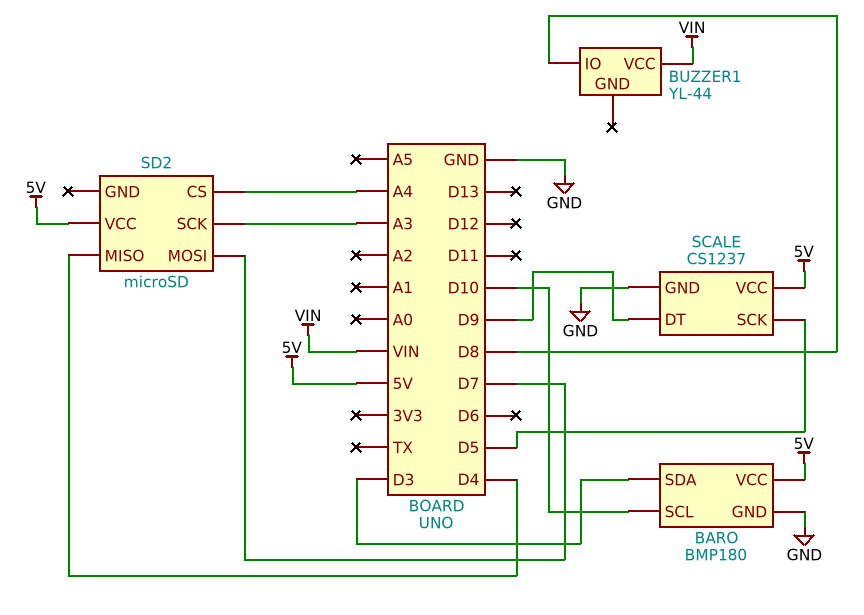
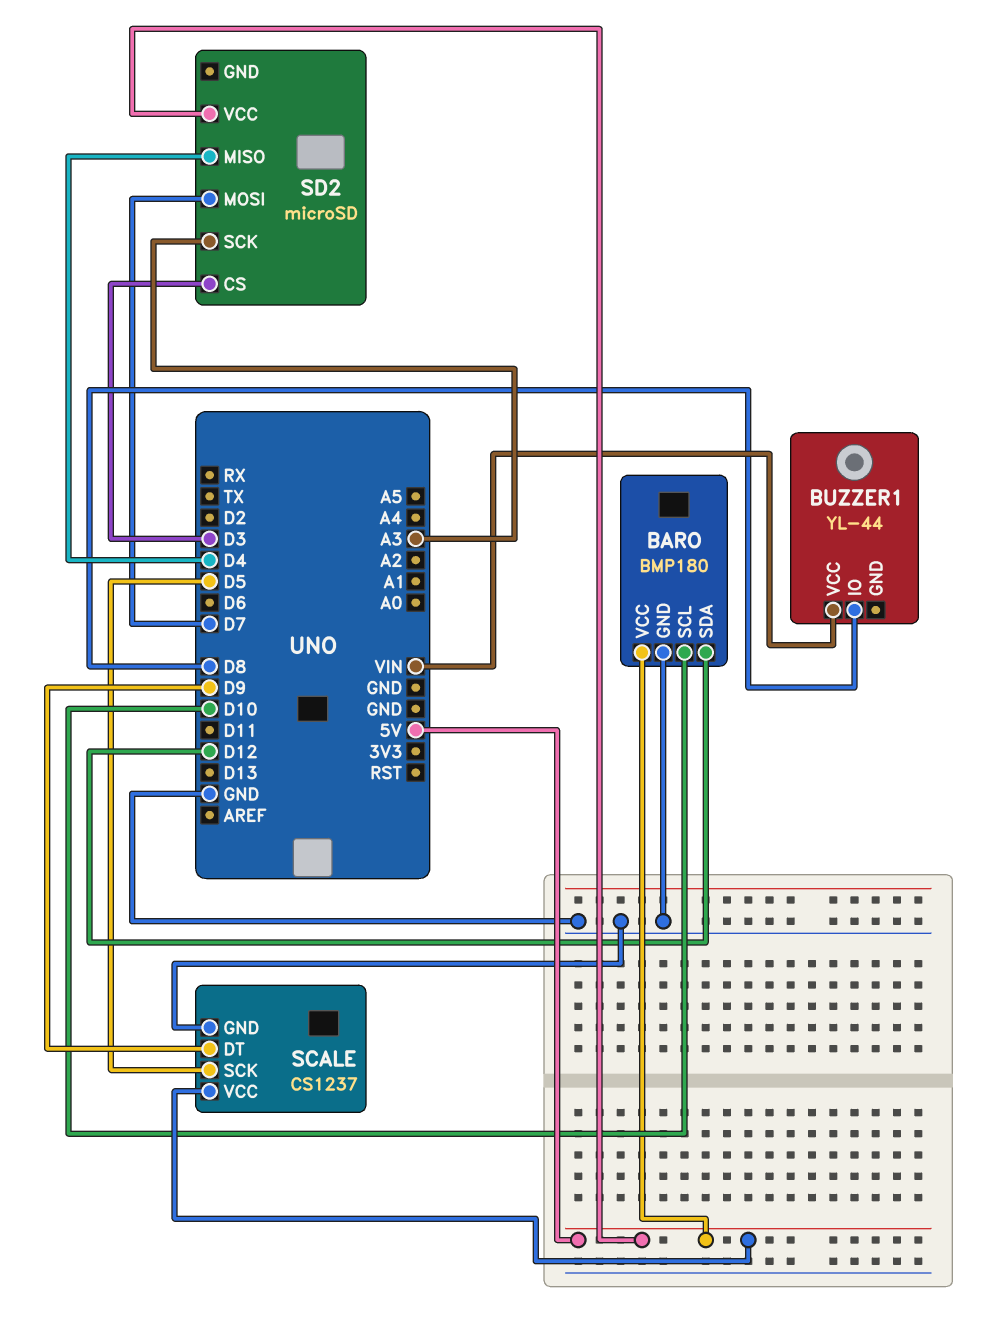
BARO pin SDA: D3 -> D12
SD2 pin CS: A4 -> D3

